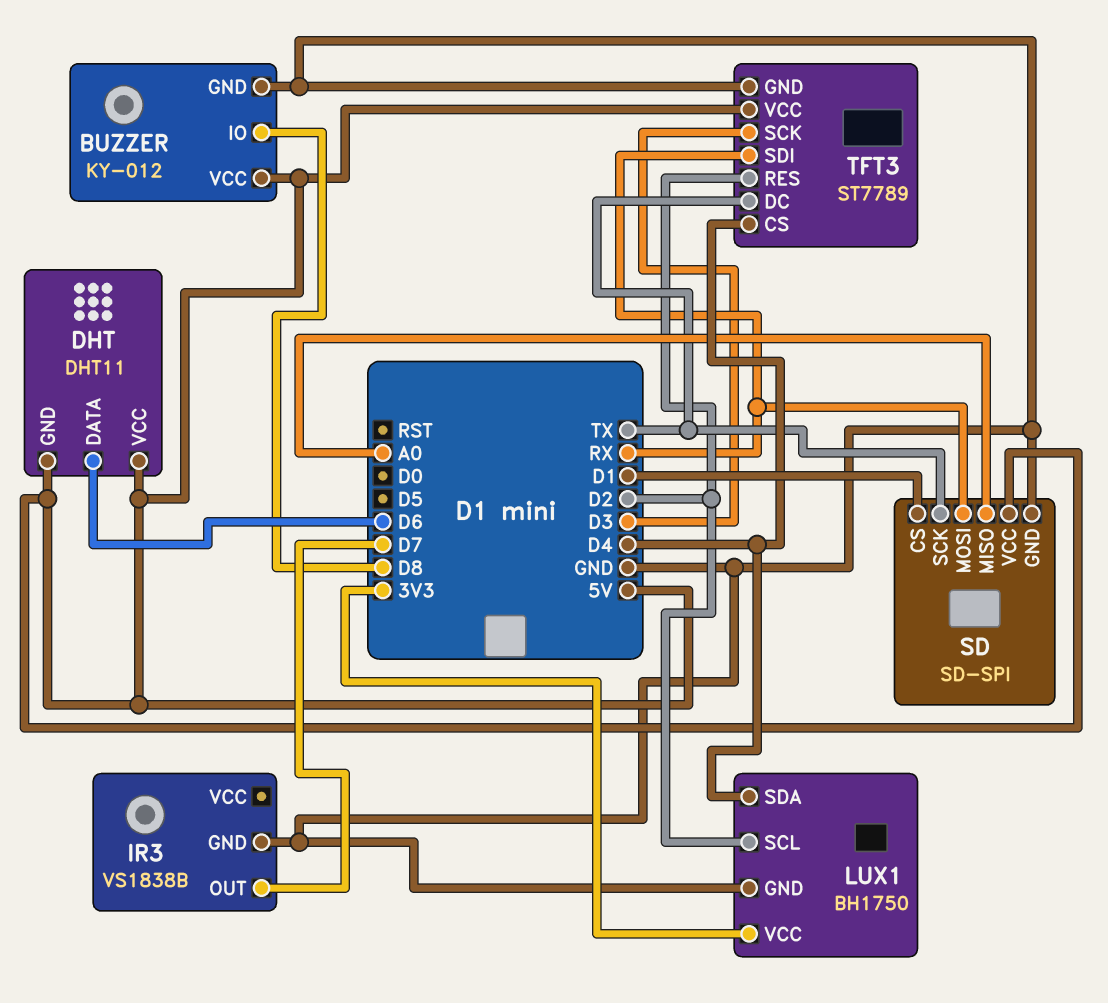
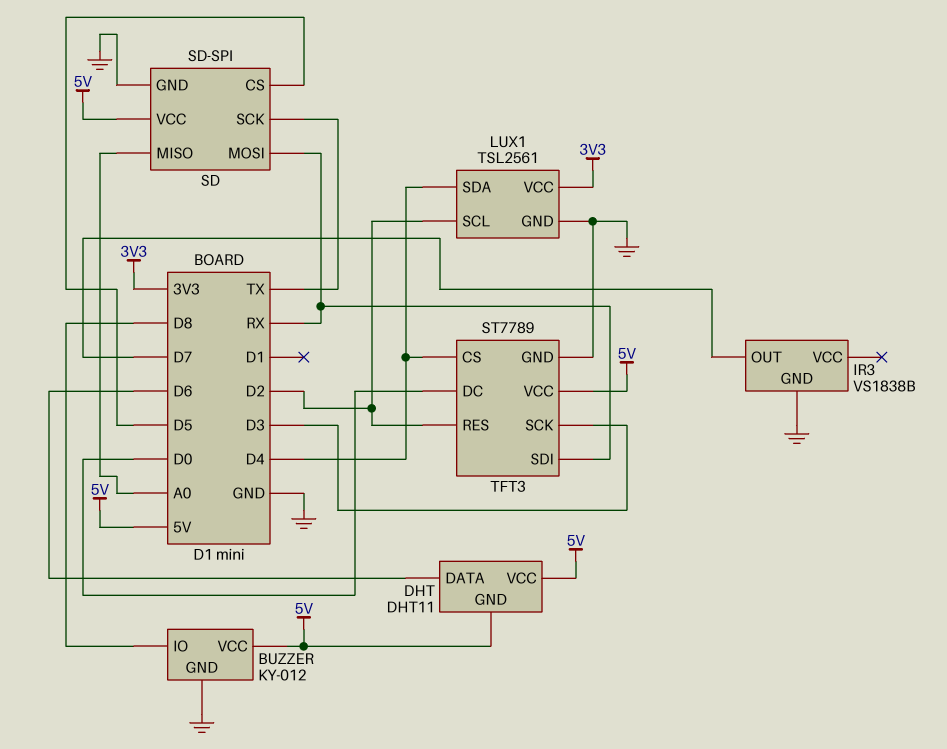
LUX1: BH1750 -> TSL2561
SD pin CS: D1 -> D5
TFT3 pin DC: TX -> D0

